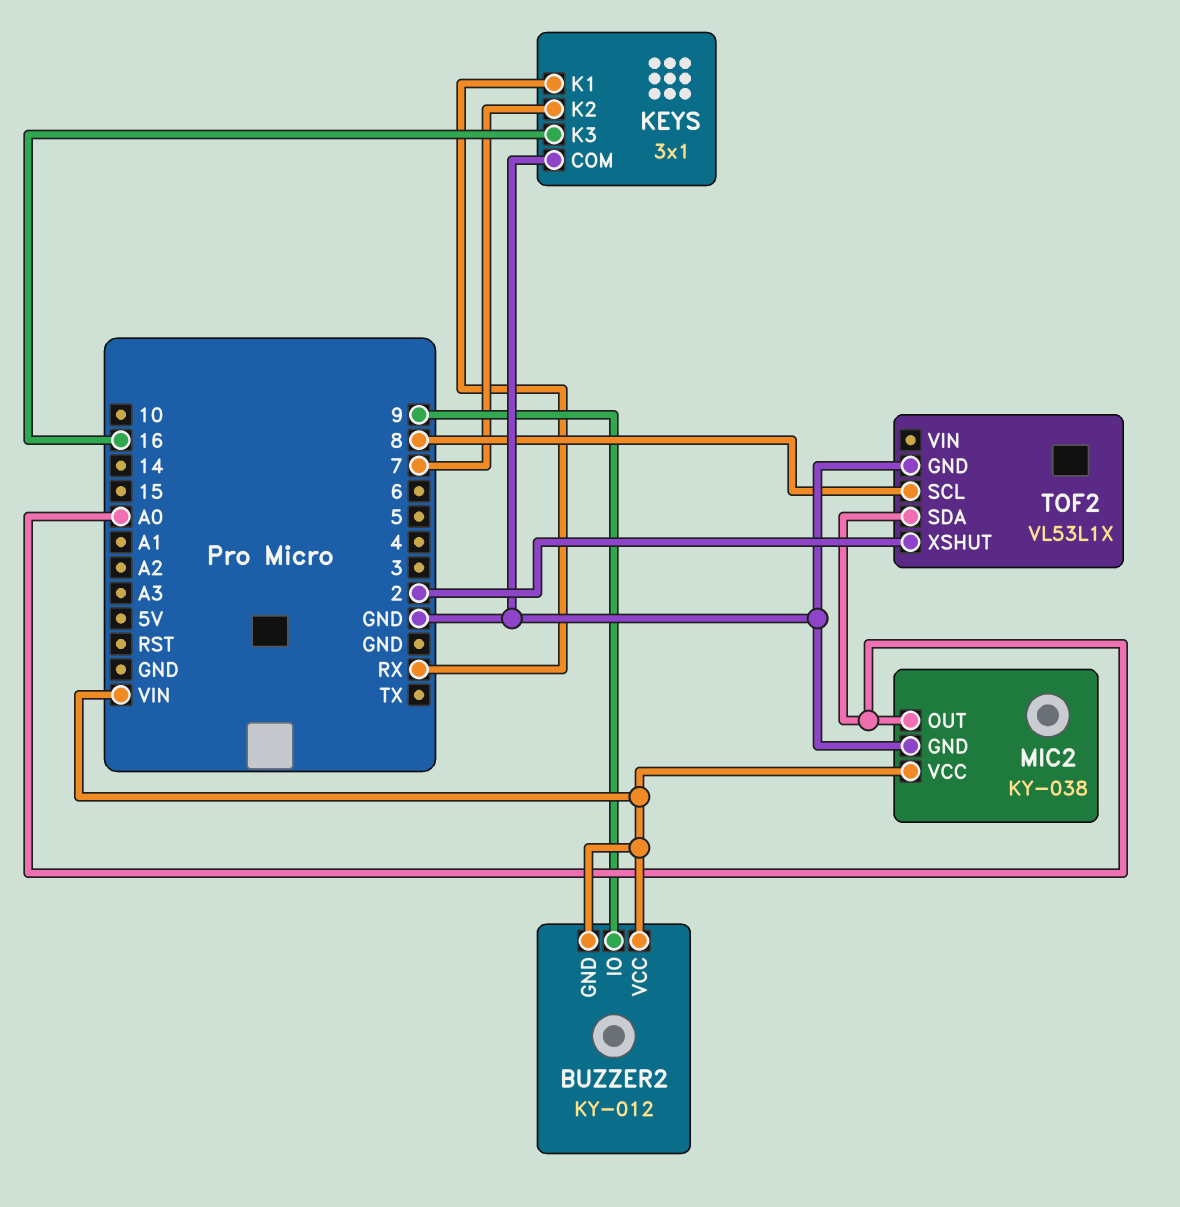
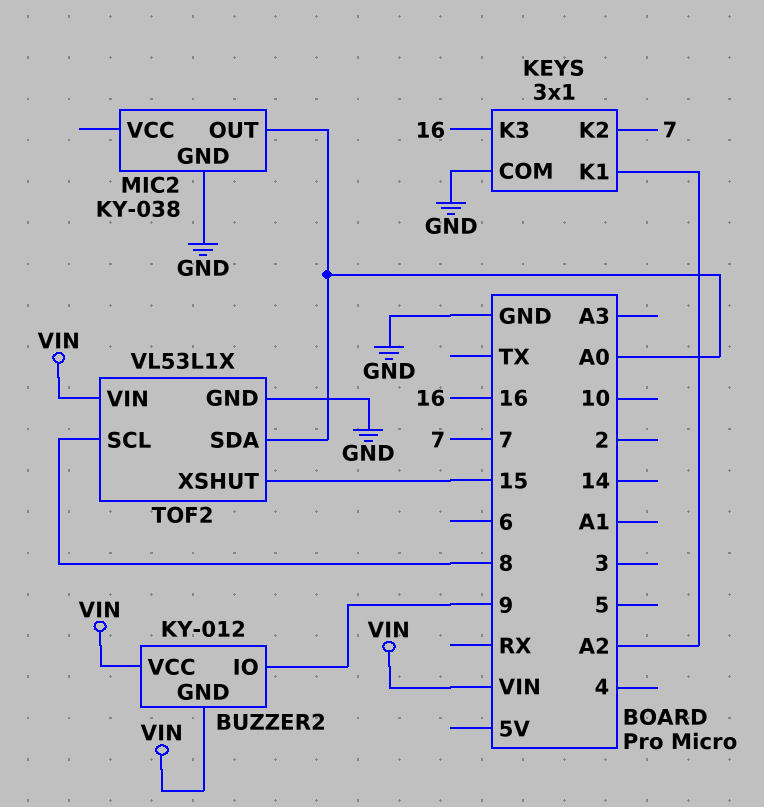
KEYS pin K1: RX -> A2
MIC2 pin VCC: VIN -> none
TOF2 pin VIN: none -> VIN
TOF2 pin XSHUT: 2 -> 15

